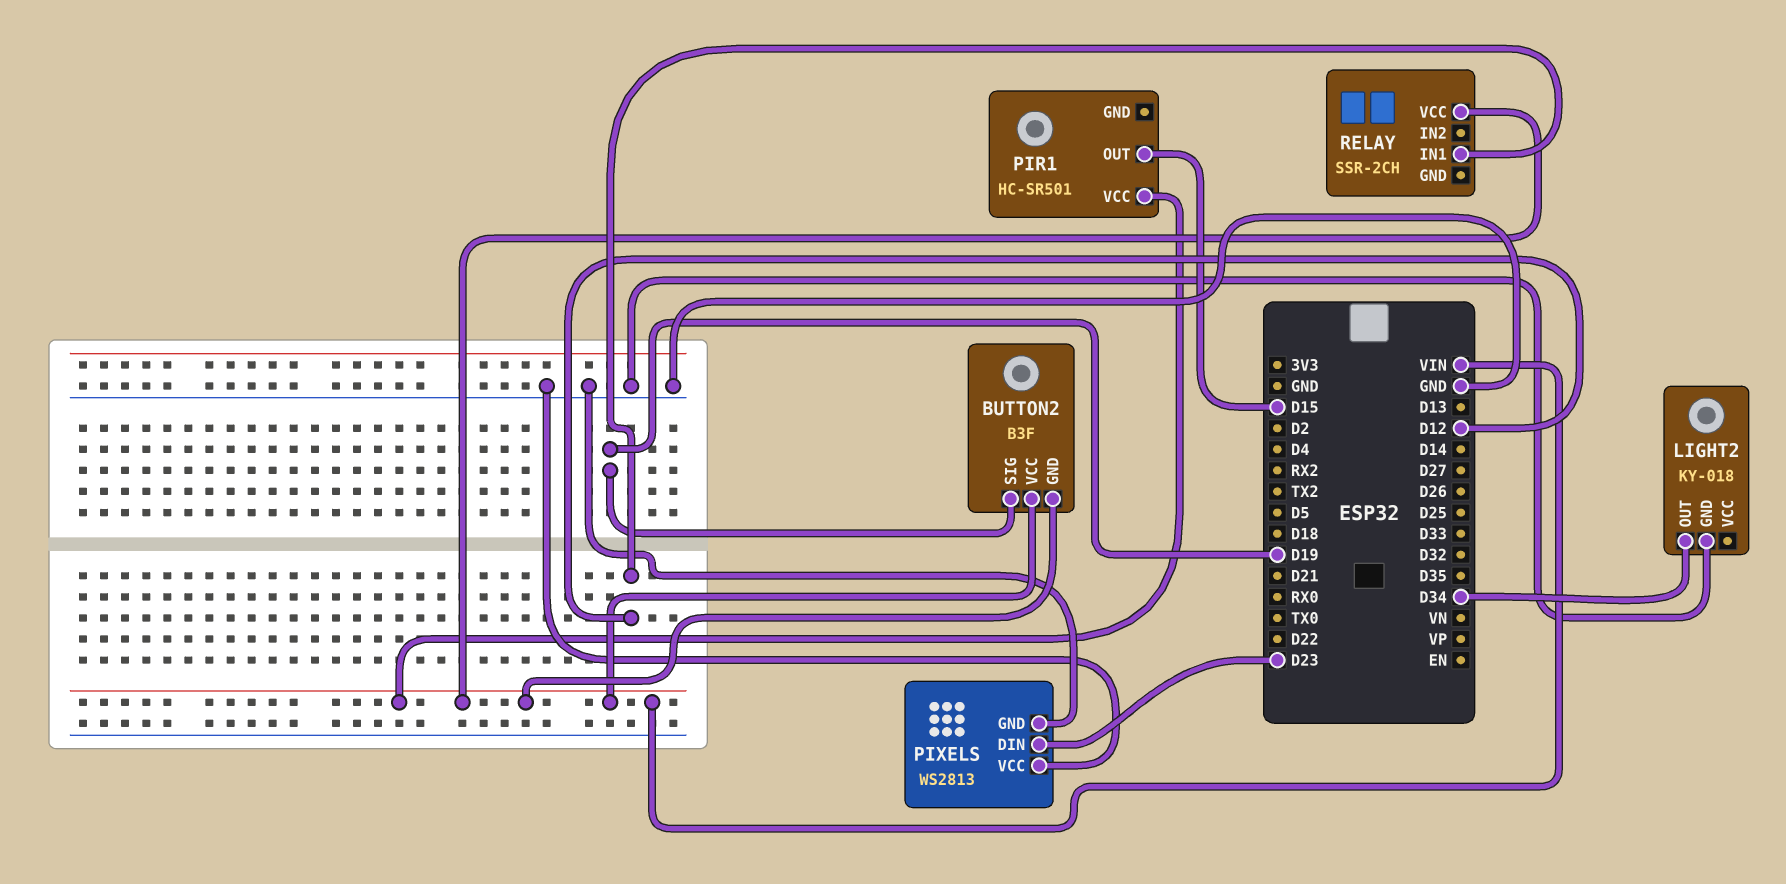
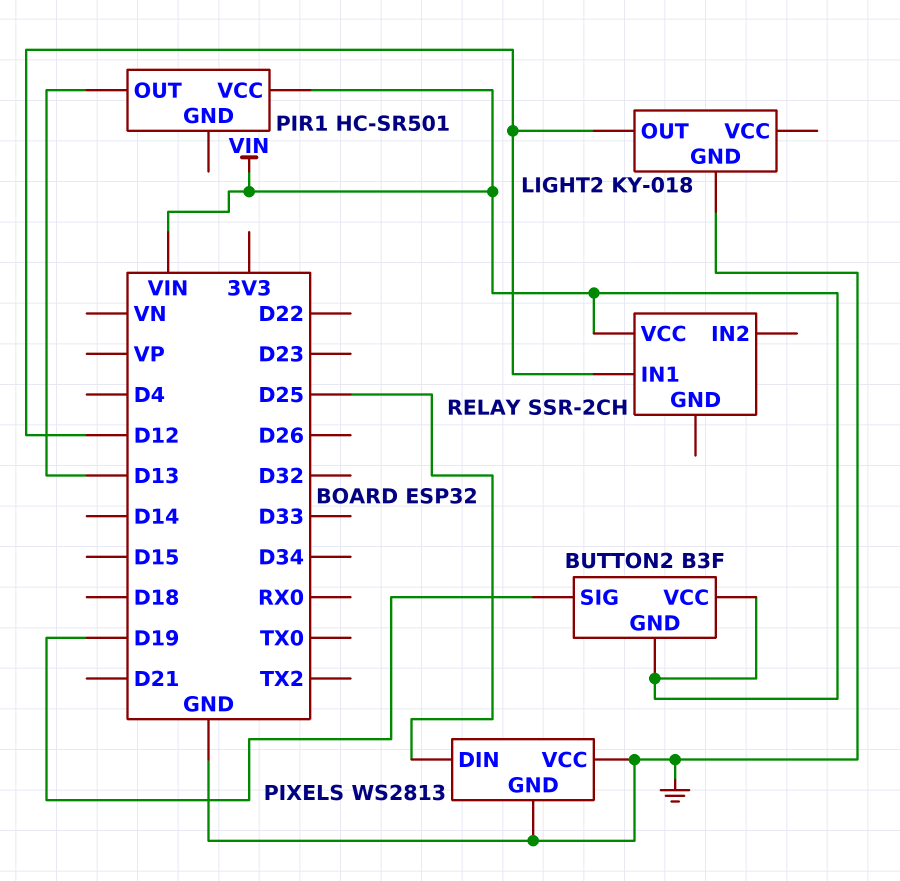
LIGHT2 pin OUT: D34 -> D12
PIR1 pin OUT: D15 -> D13
PIXELS pin DIN: D23 -> D25

